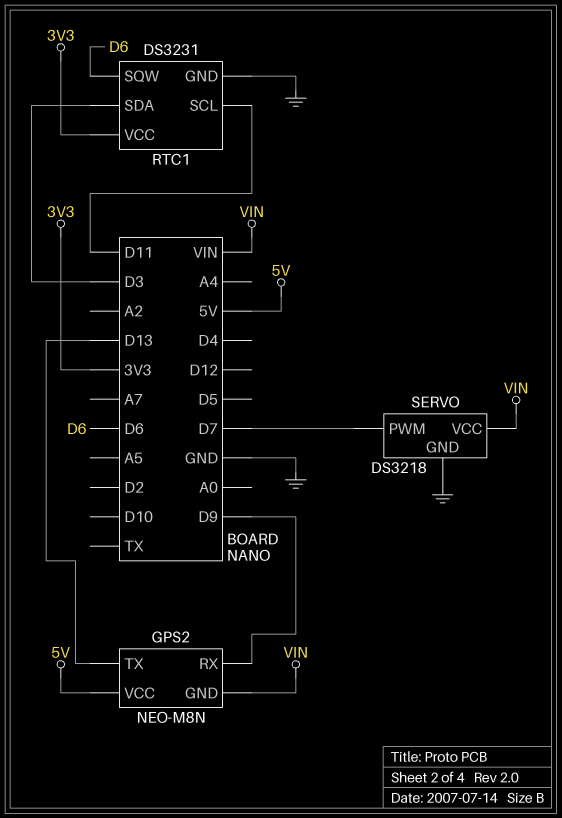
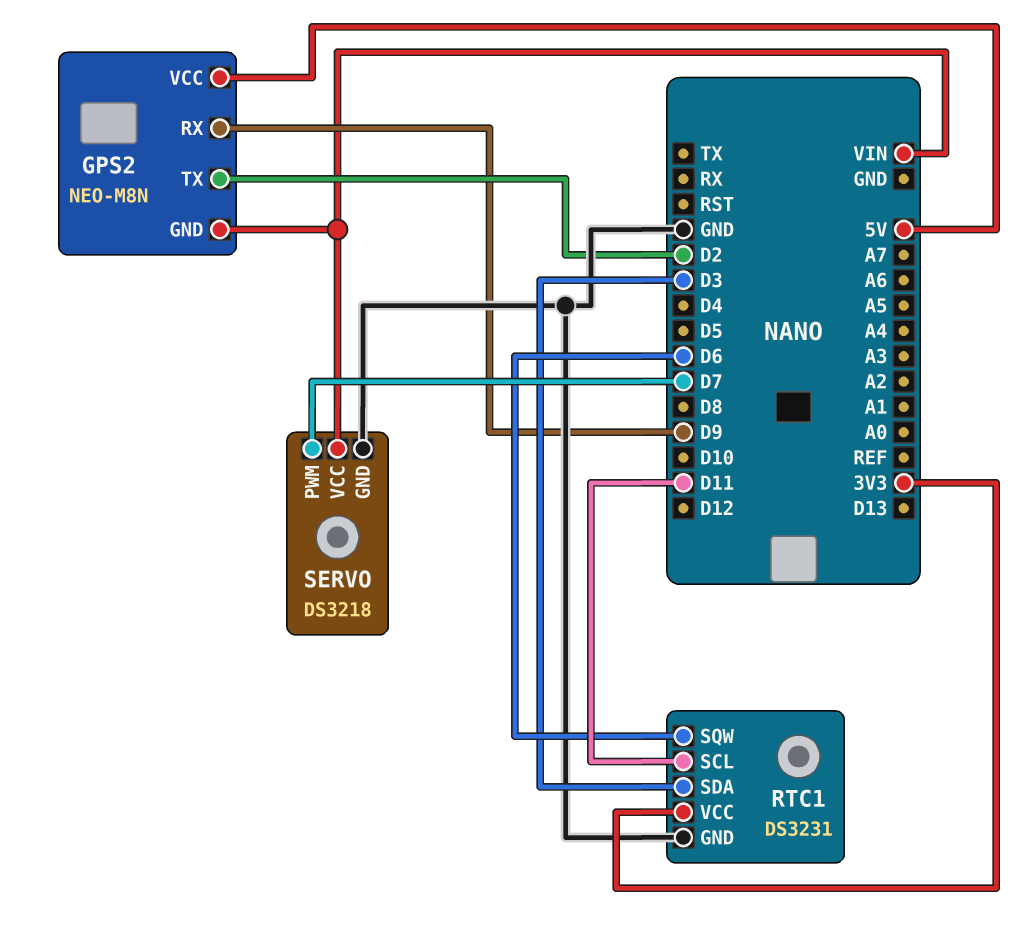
GPS2 pin TX: D13 -> D2

